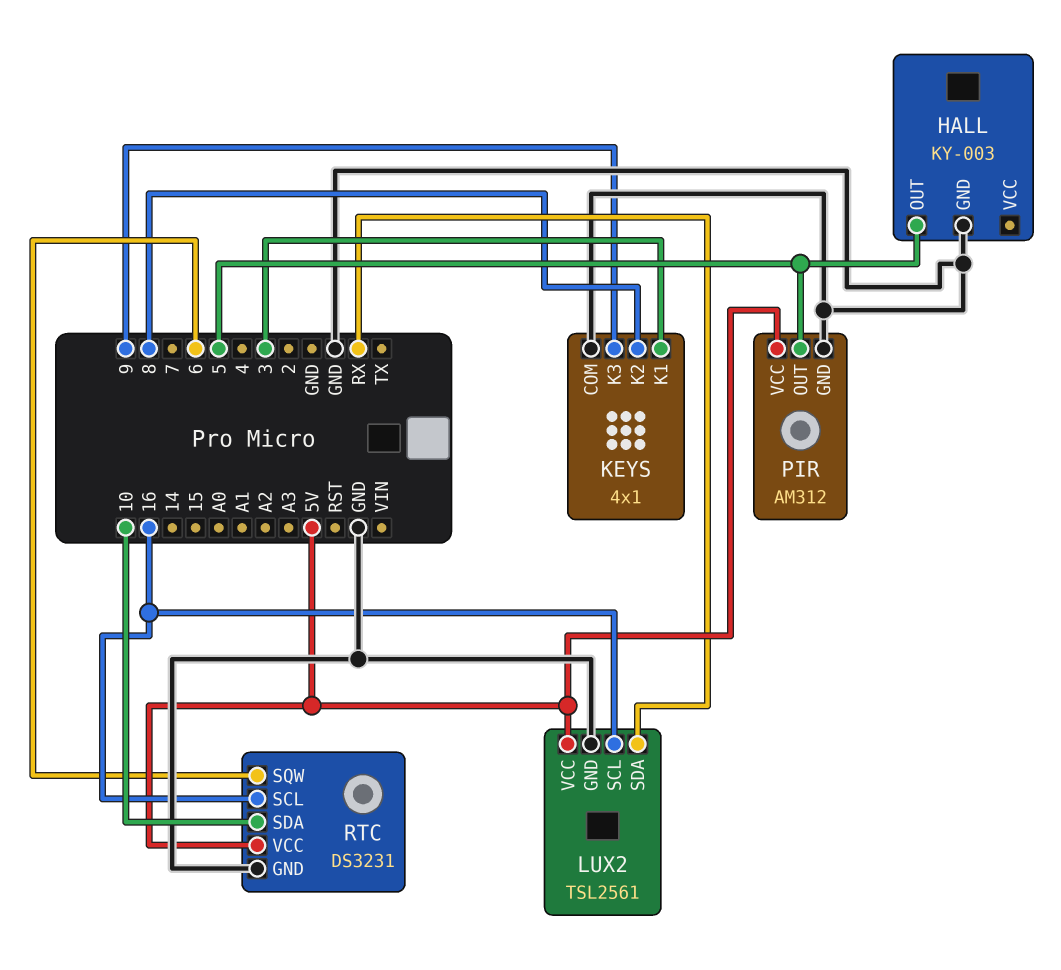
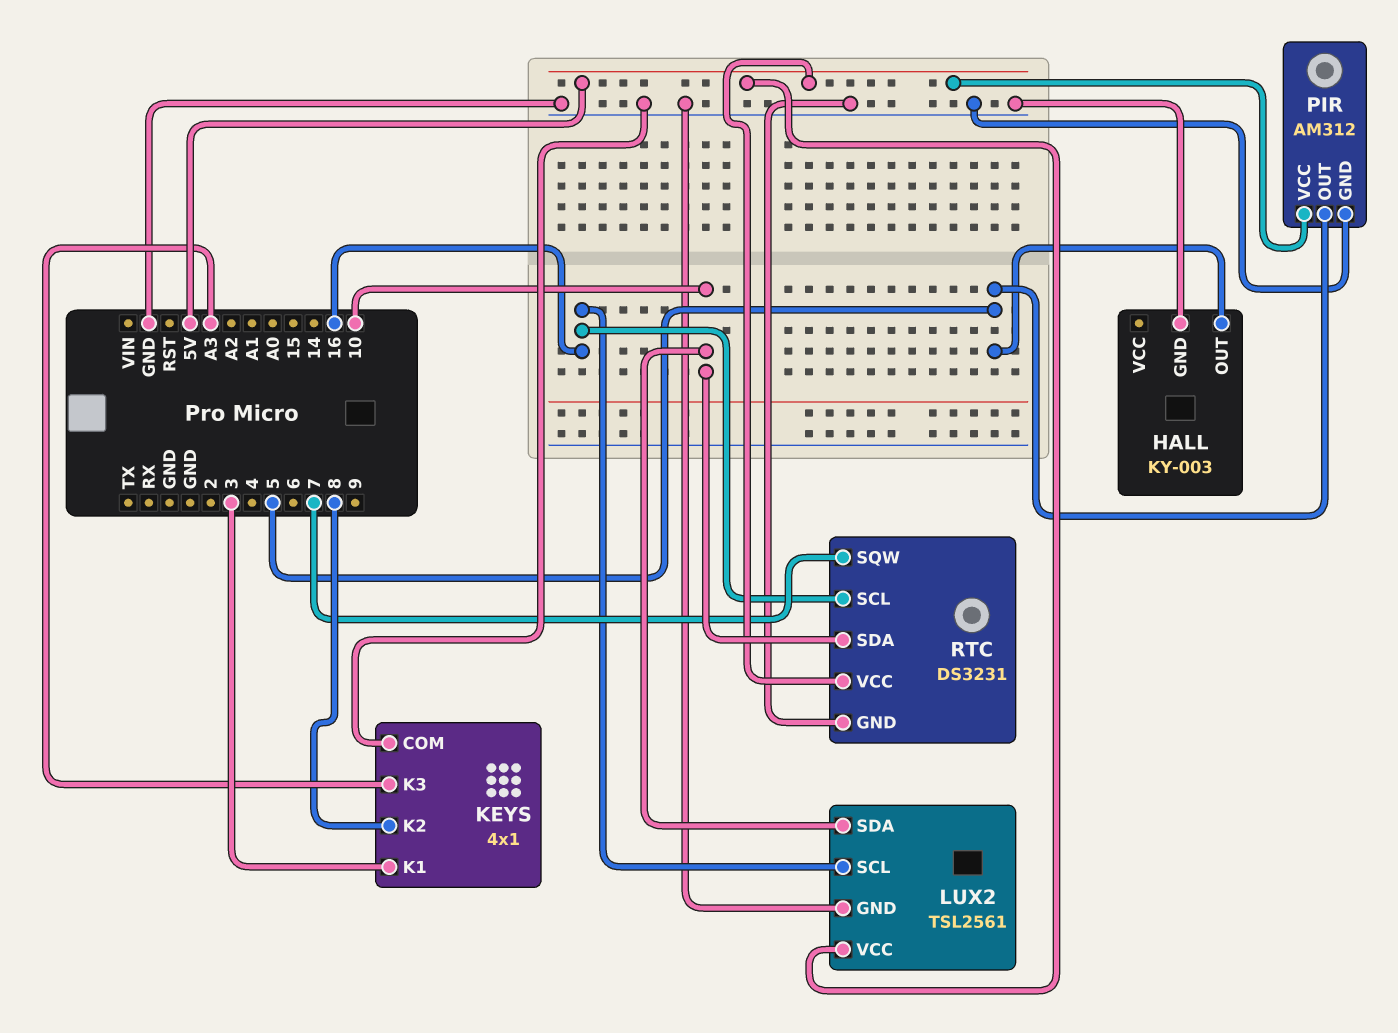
KEYS pin K3: 9 -> A3
LUX2 pin SDA: RX -> 10
RTC pin SQW: 6 -> 7

